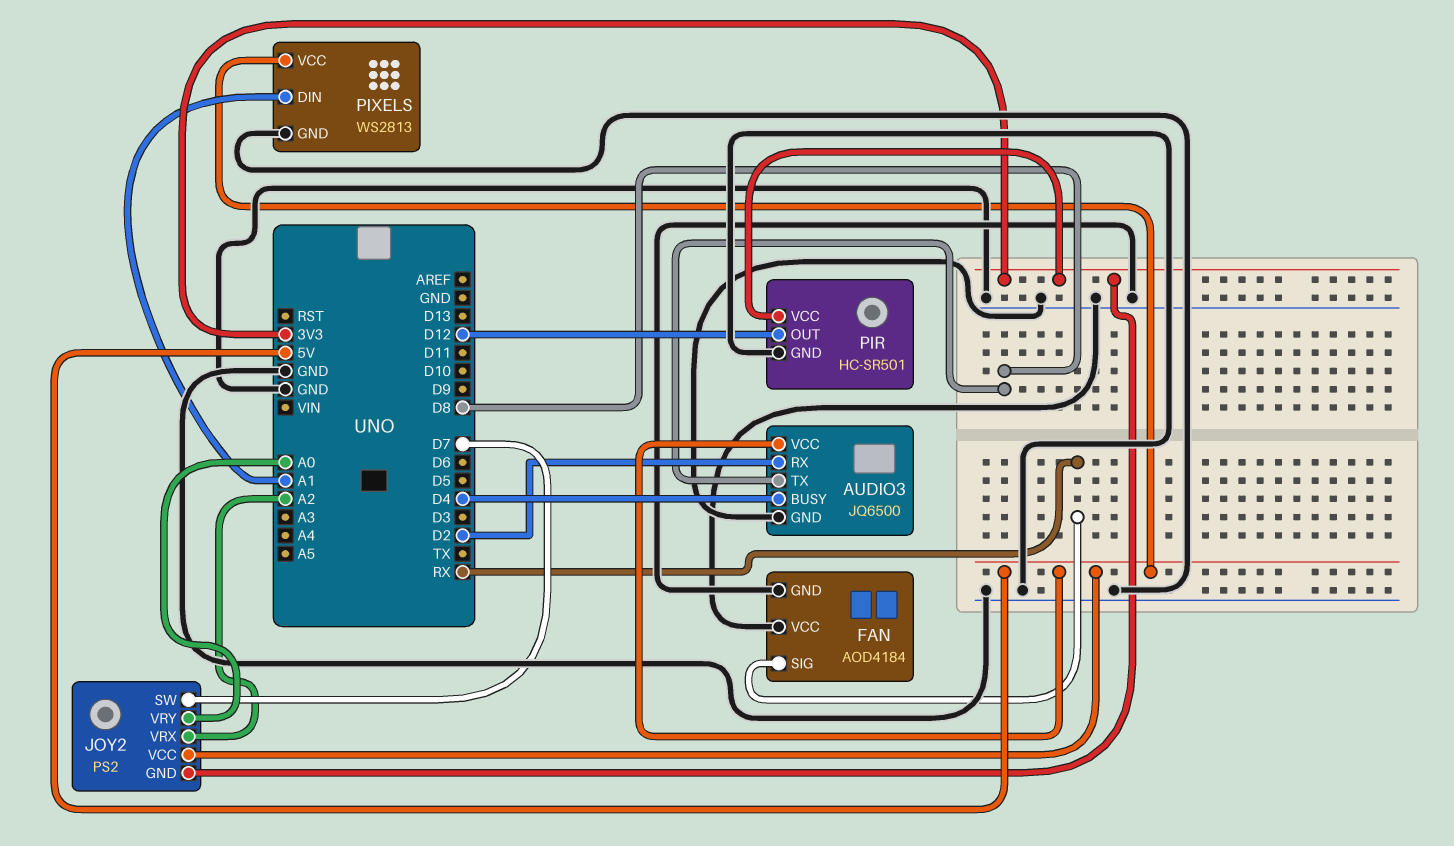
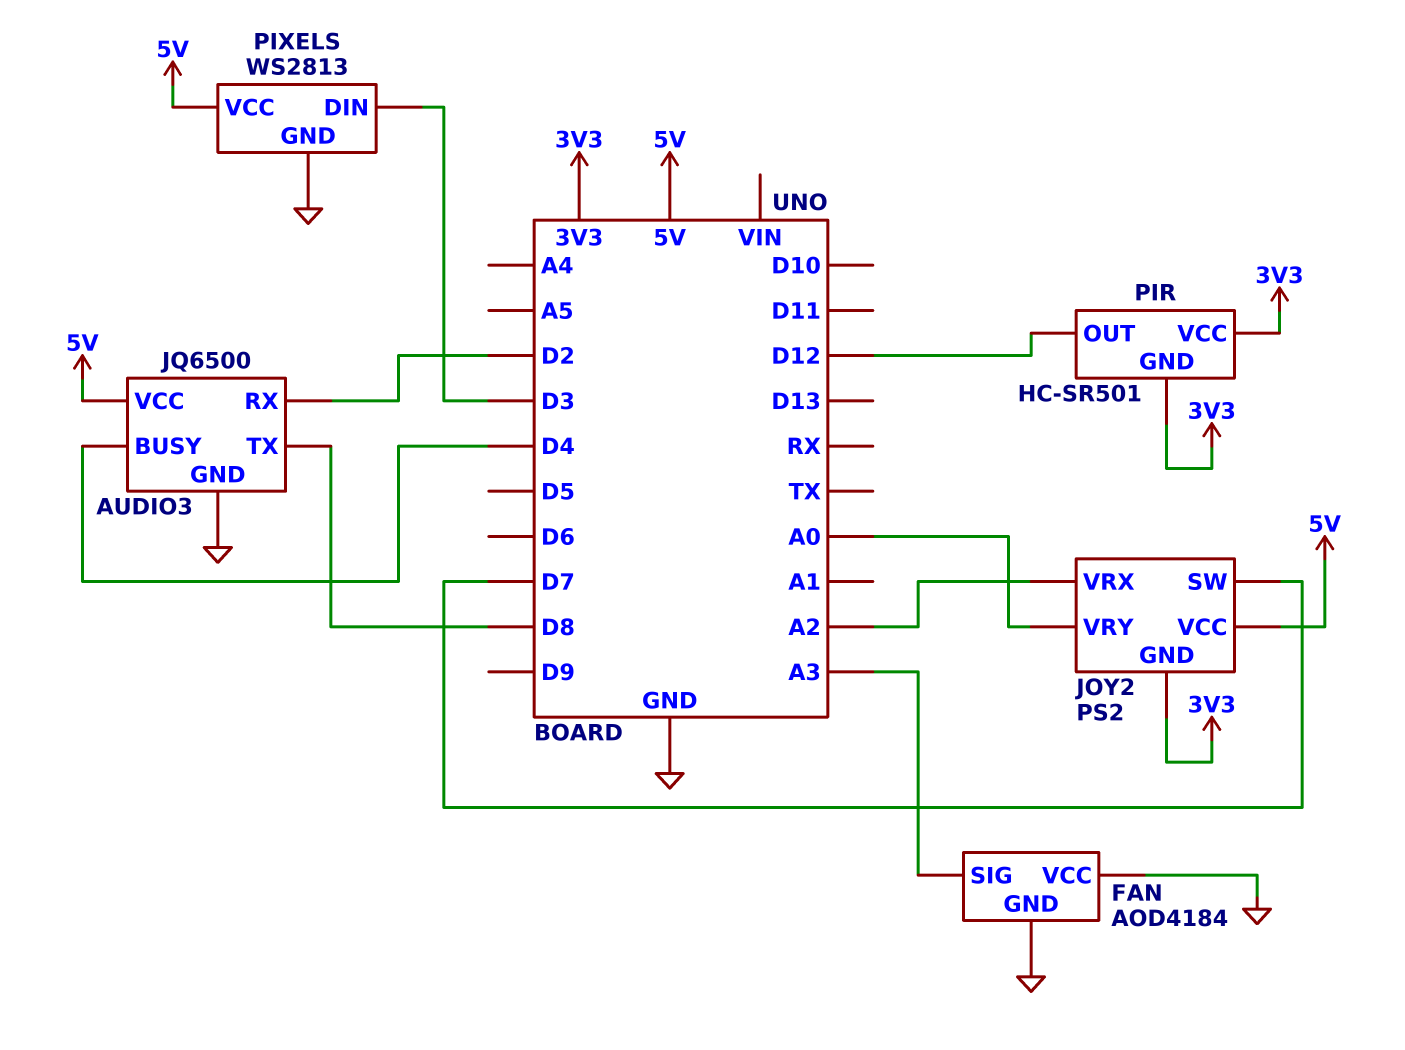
FAN pin SIG: RX -> A3
PIR pin GND: GND -> 3V3
PIXELS pin DIN: A1 -> D3

